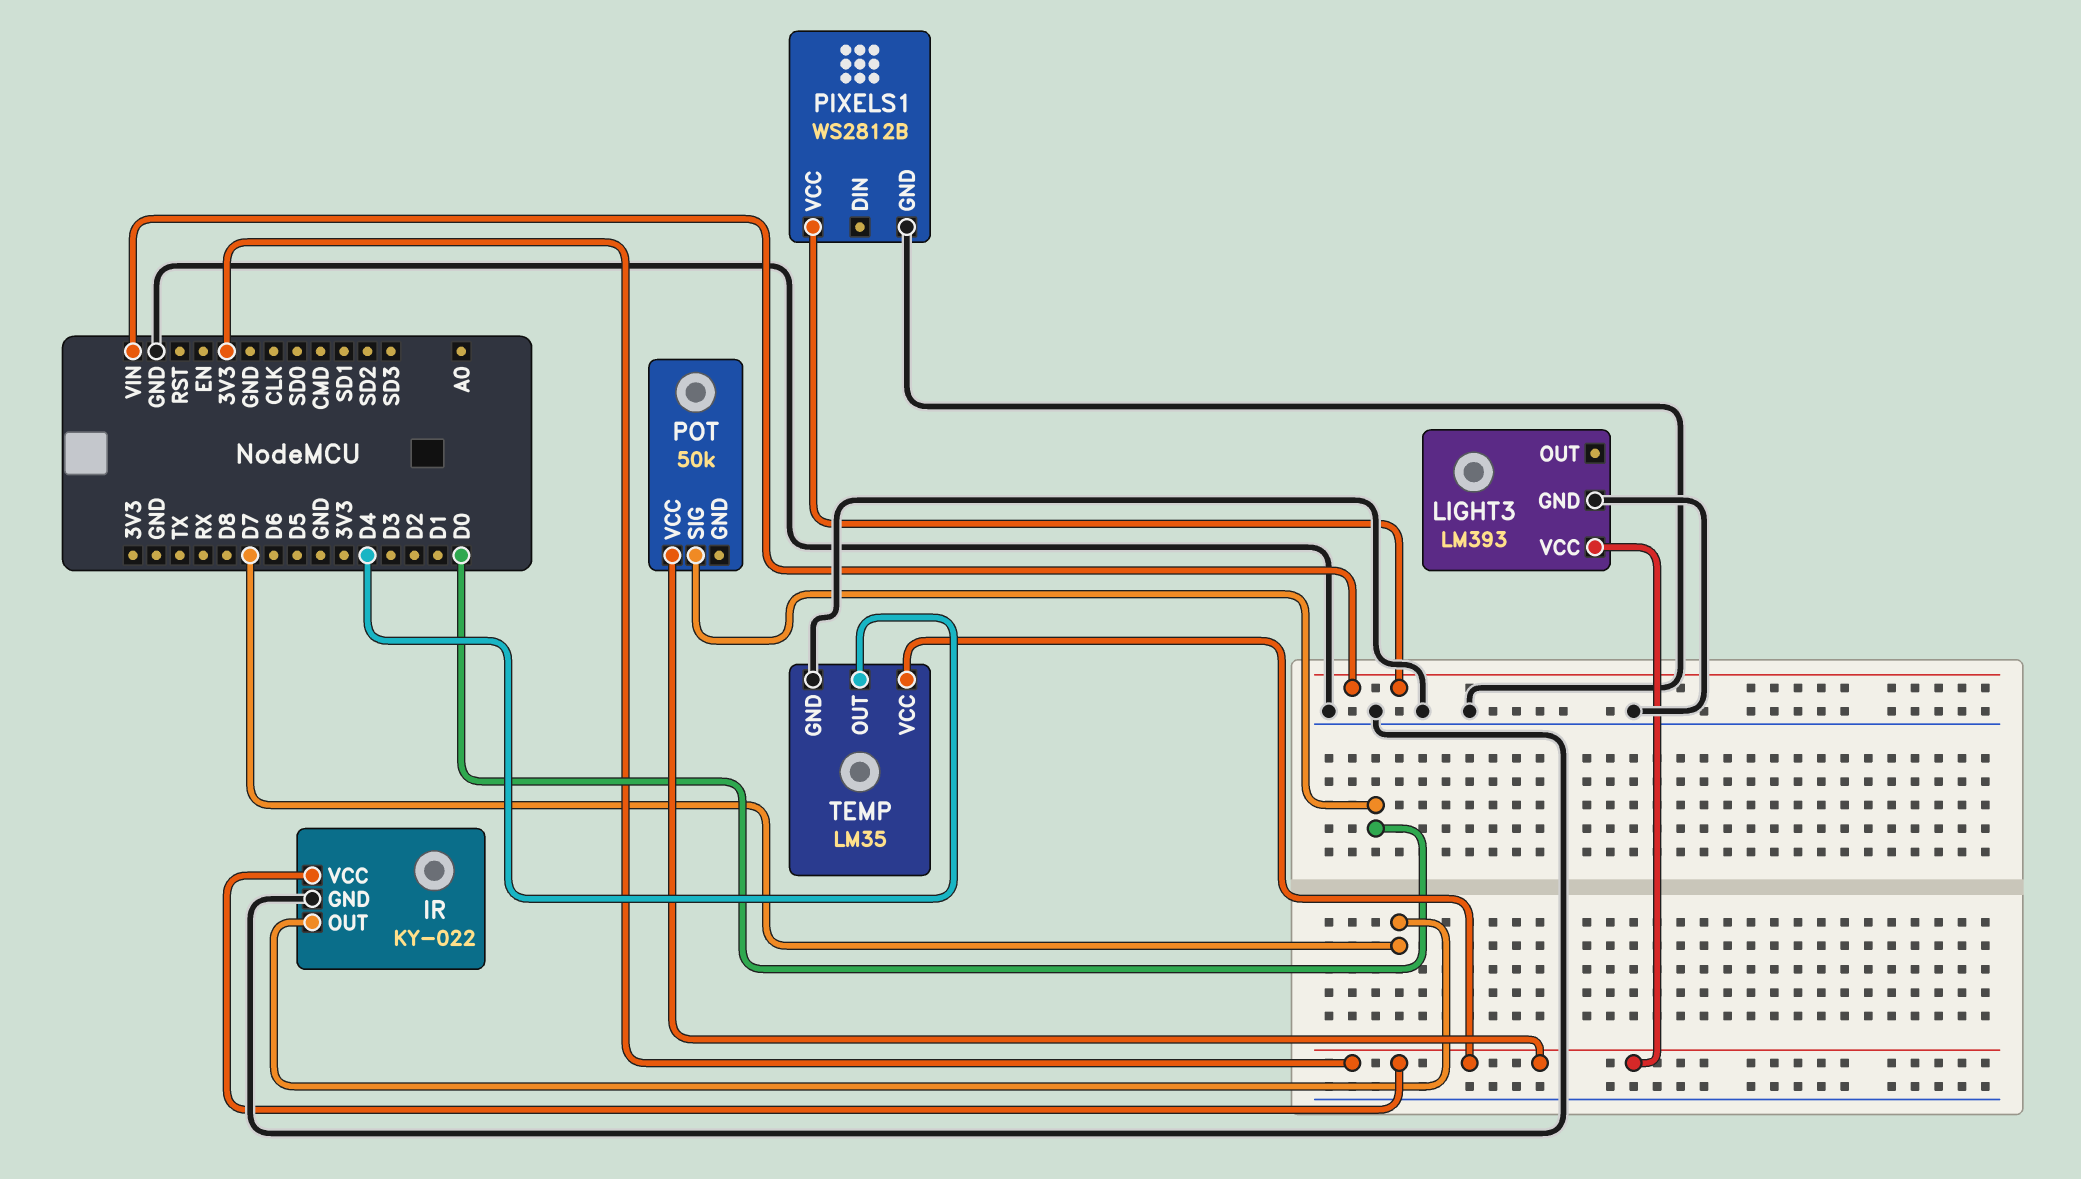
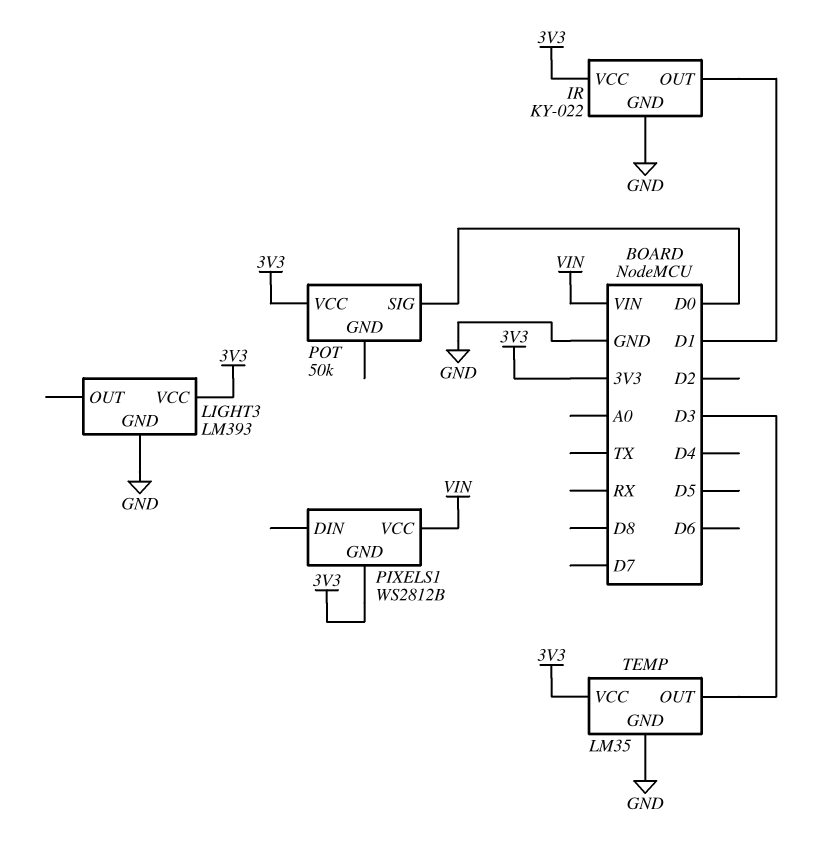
IR pin OUT: D7 -> D1
PIXELS1 pin GND: GND -> 3V3
TEMP pin OUT: D4 -> D3

